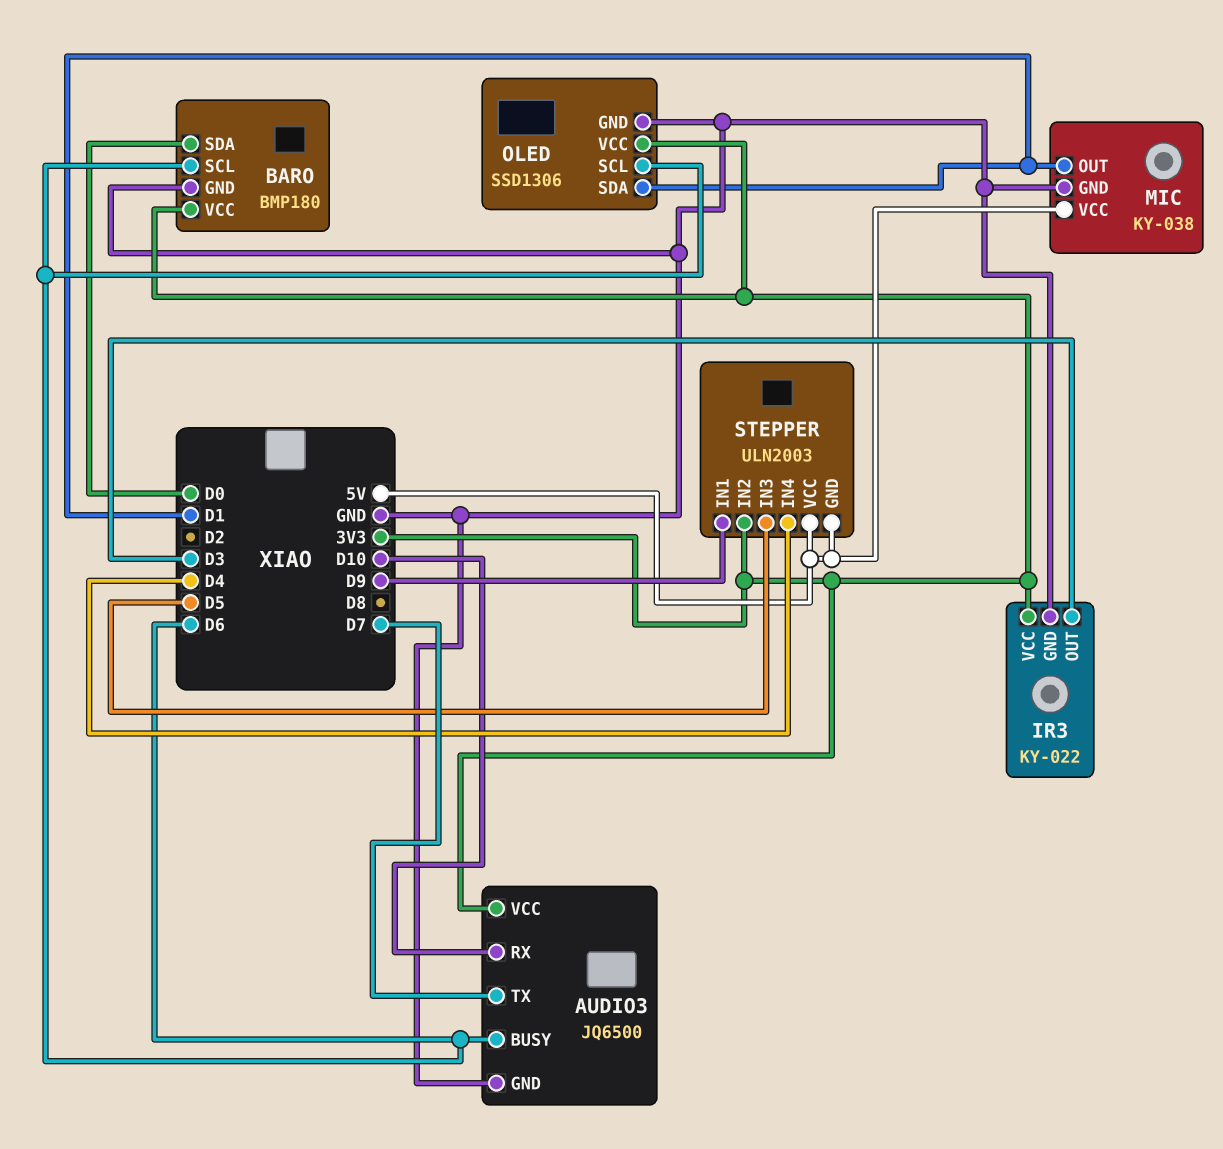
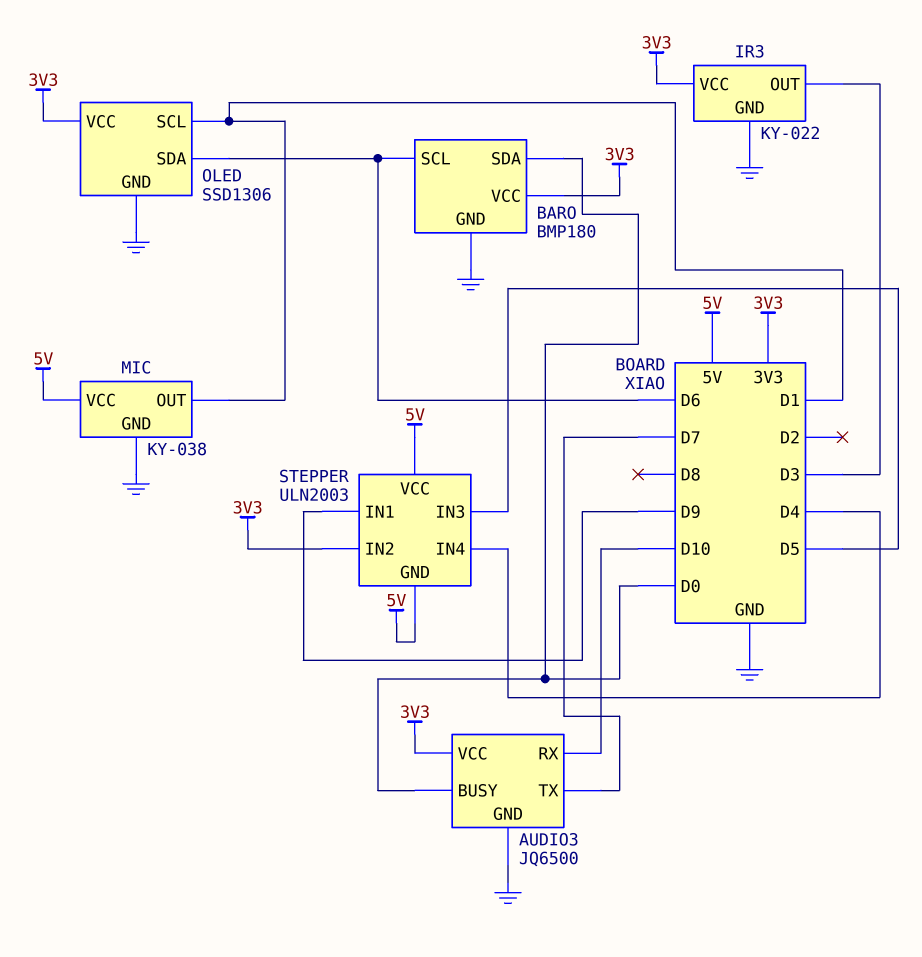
AUDIO3 pin BUSY: D6 -> D0
OLED pin SCL: D6 -> D1
OLED pin SDA: D1 -> D6

